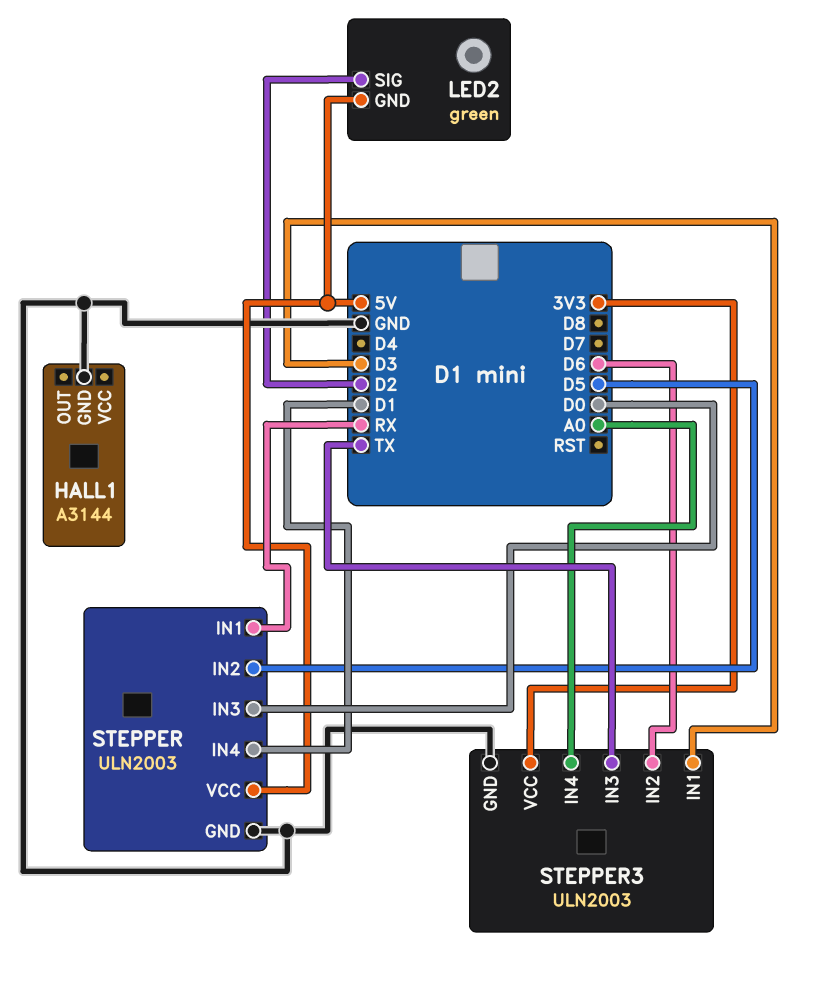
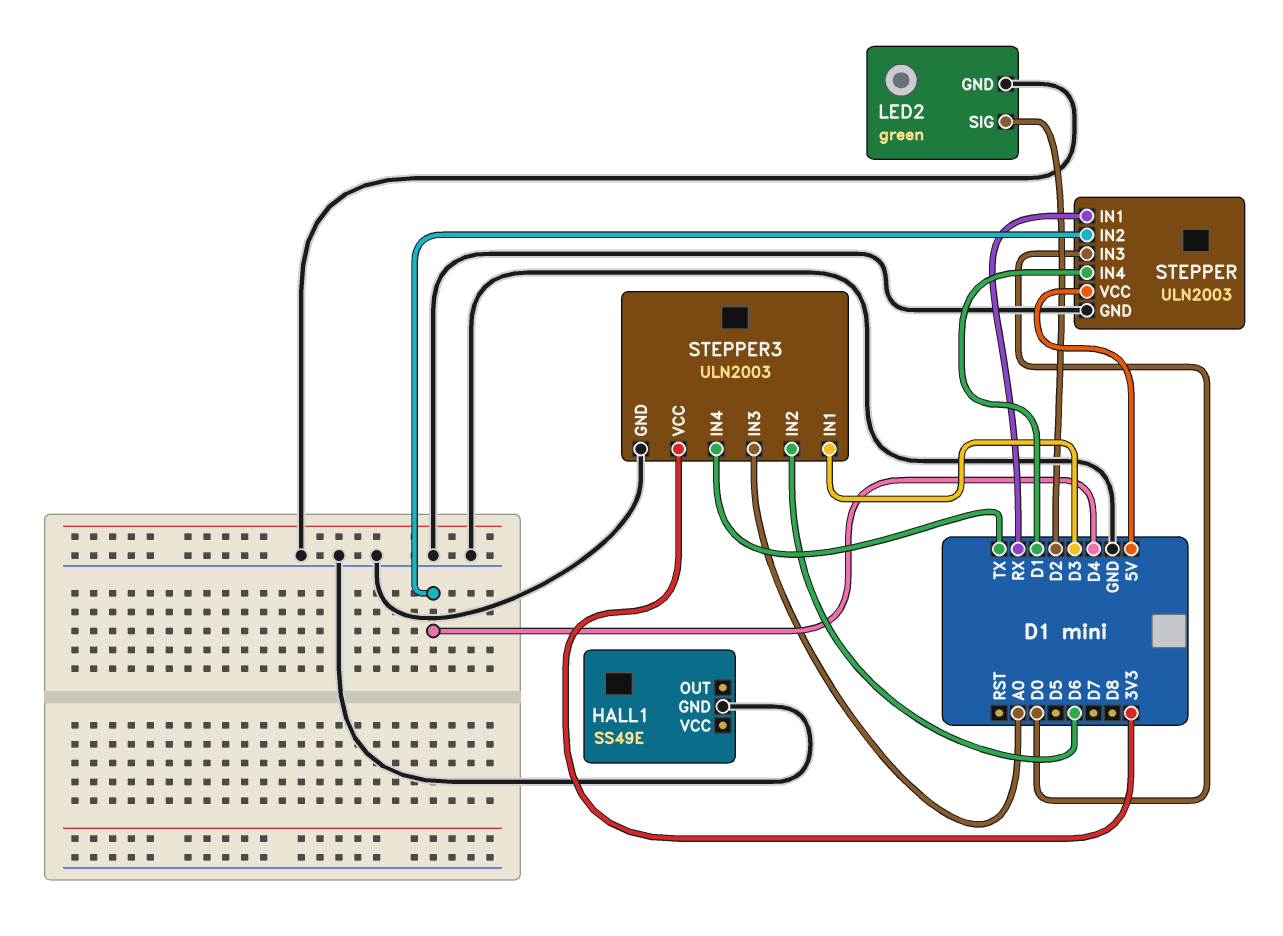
HALL1: A3144 -> SS49E
LED2 pin GND: 5V -> GND
STEPPER pin IN2: D5 -> D4
STEPPER3 pin IN3: TX -> A0
STEPPER3 pin IN4: A0 -> TX

